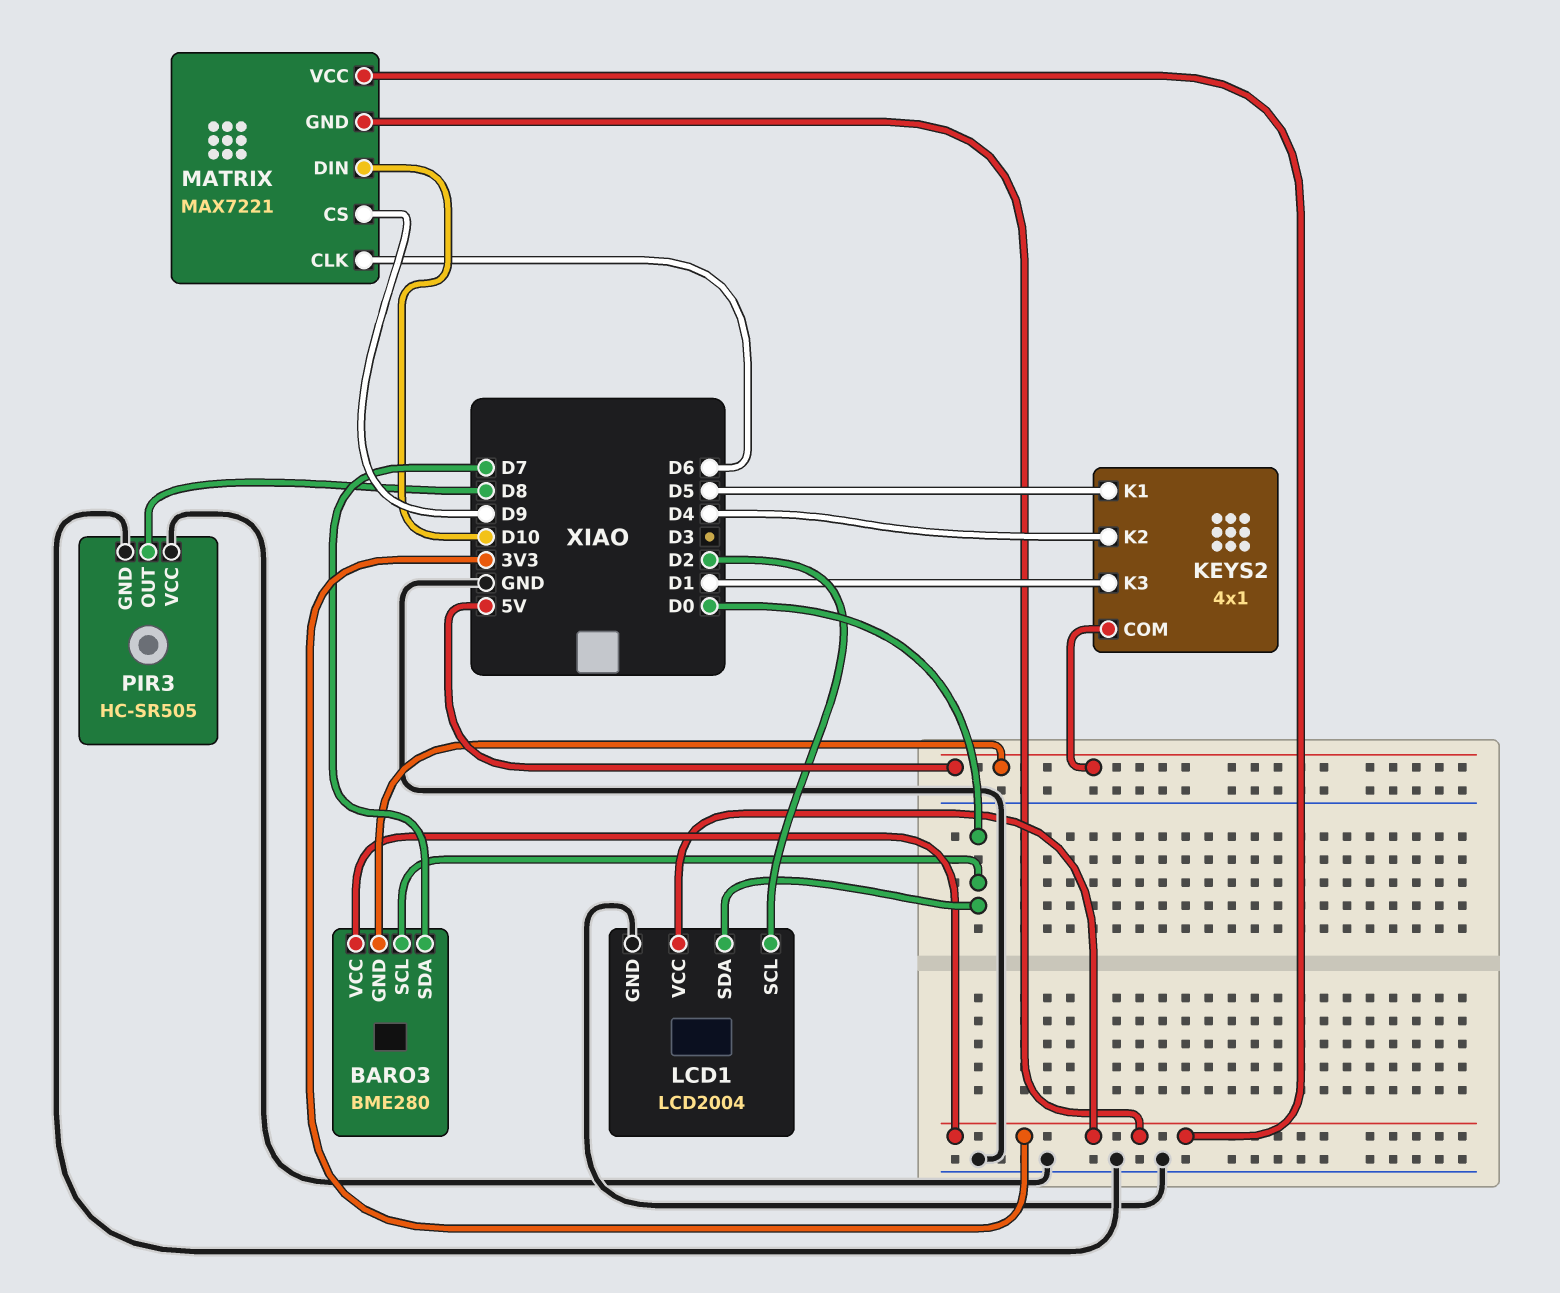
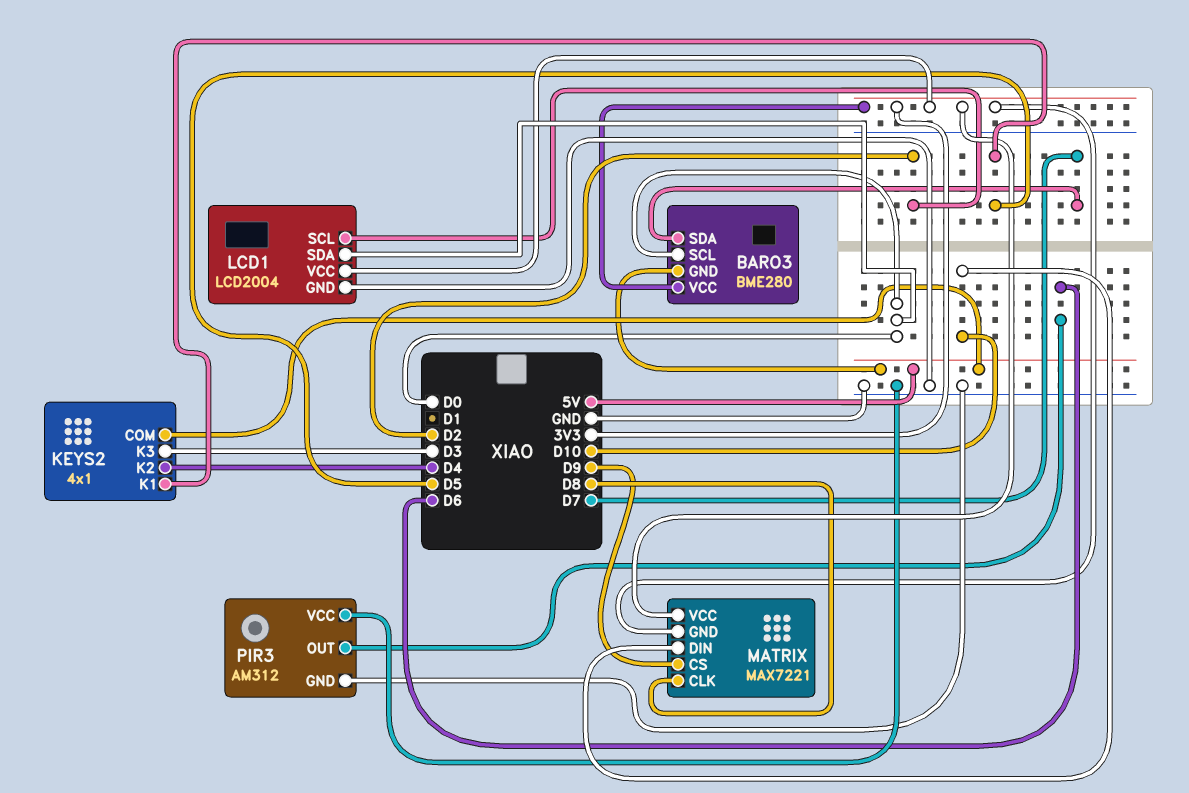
KEYS2 pin K3: D1 -> D3
MATRIX pin CLK: D6 -> D8
PIR3: HC-SR505 -> AM312
PIR3 pin OUT: D8 -> D6

